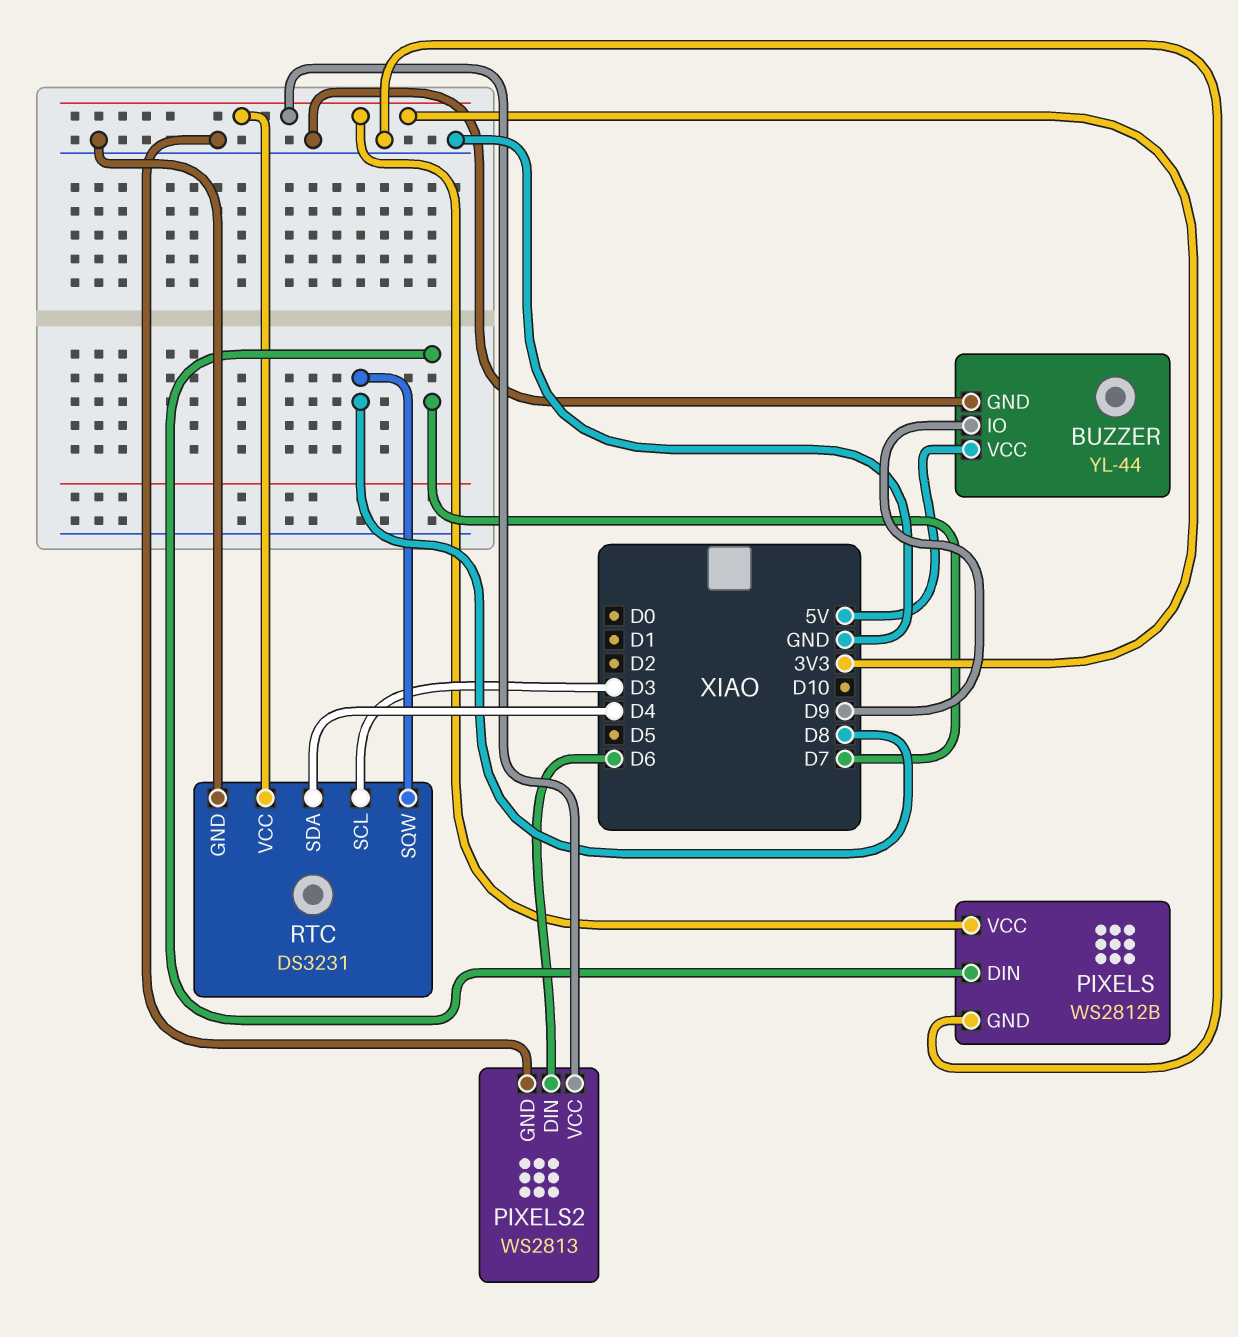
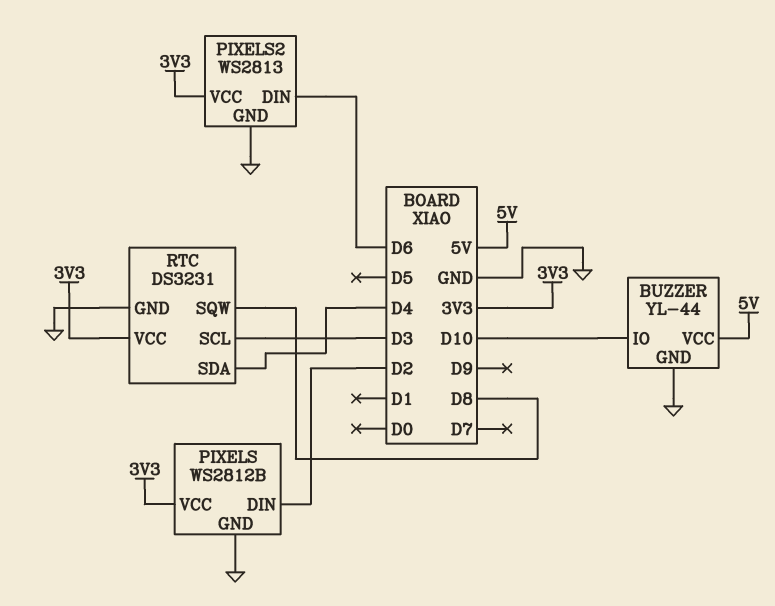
BUZZER pin IO: D9 -> D10
PIXELS pin DIN: D7 -> D2

